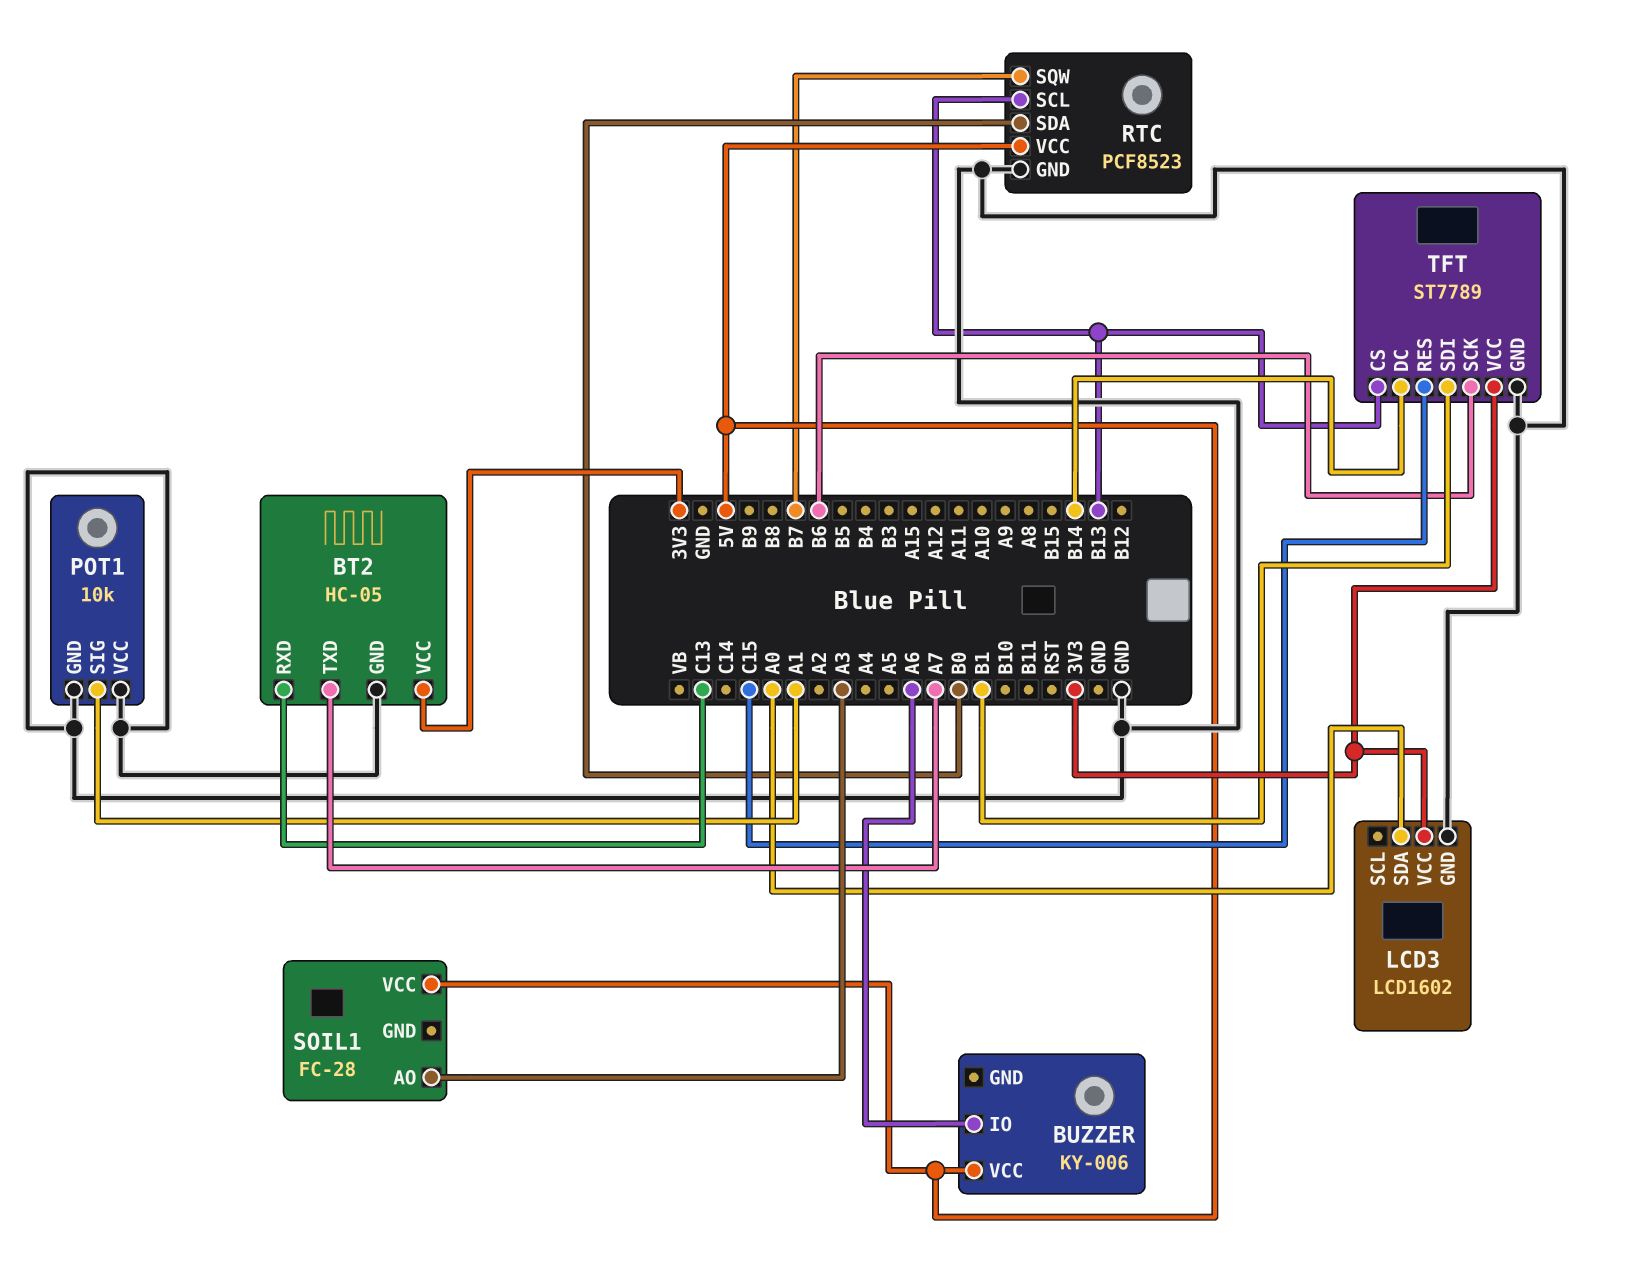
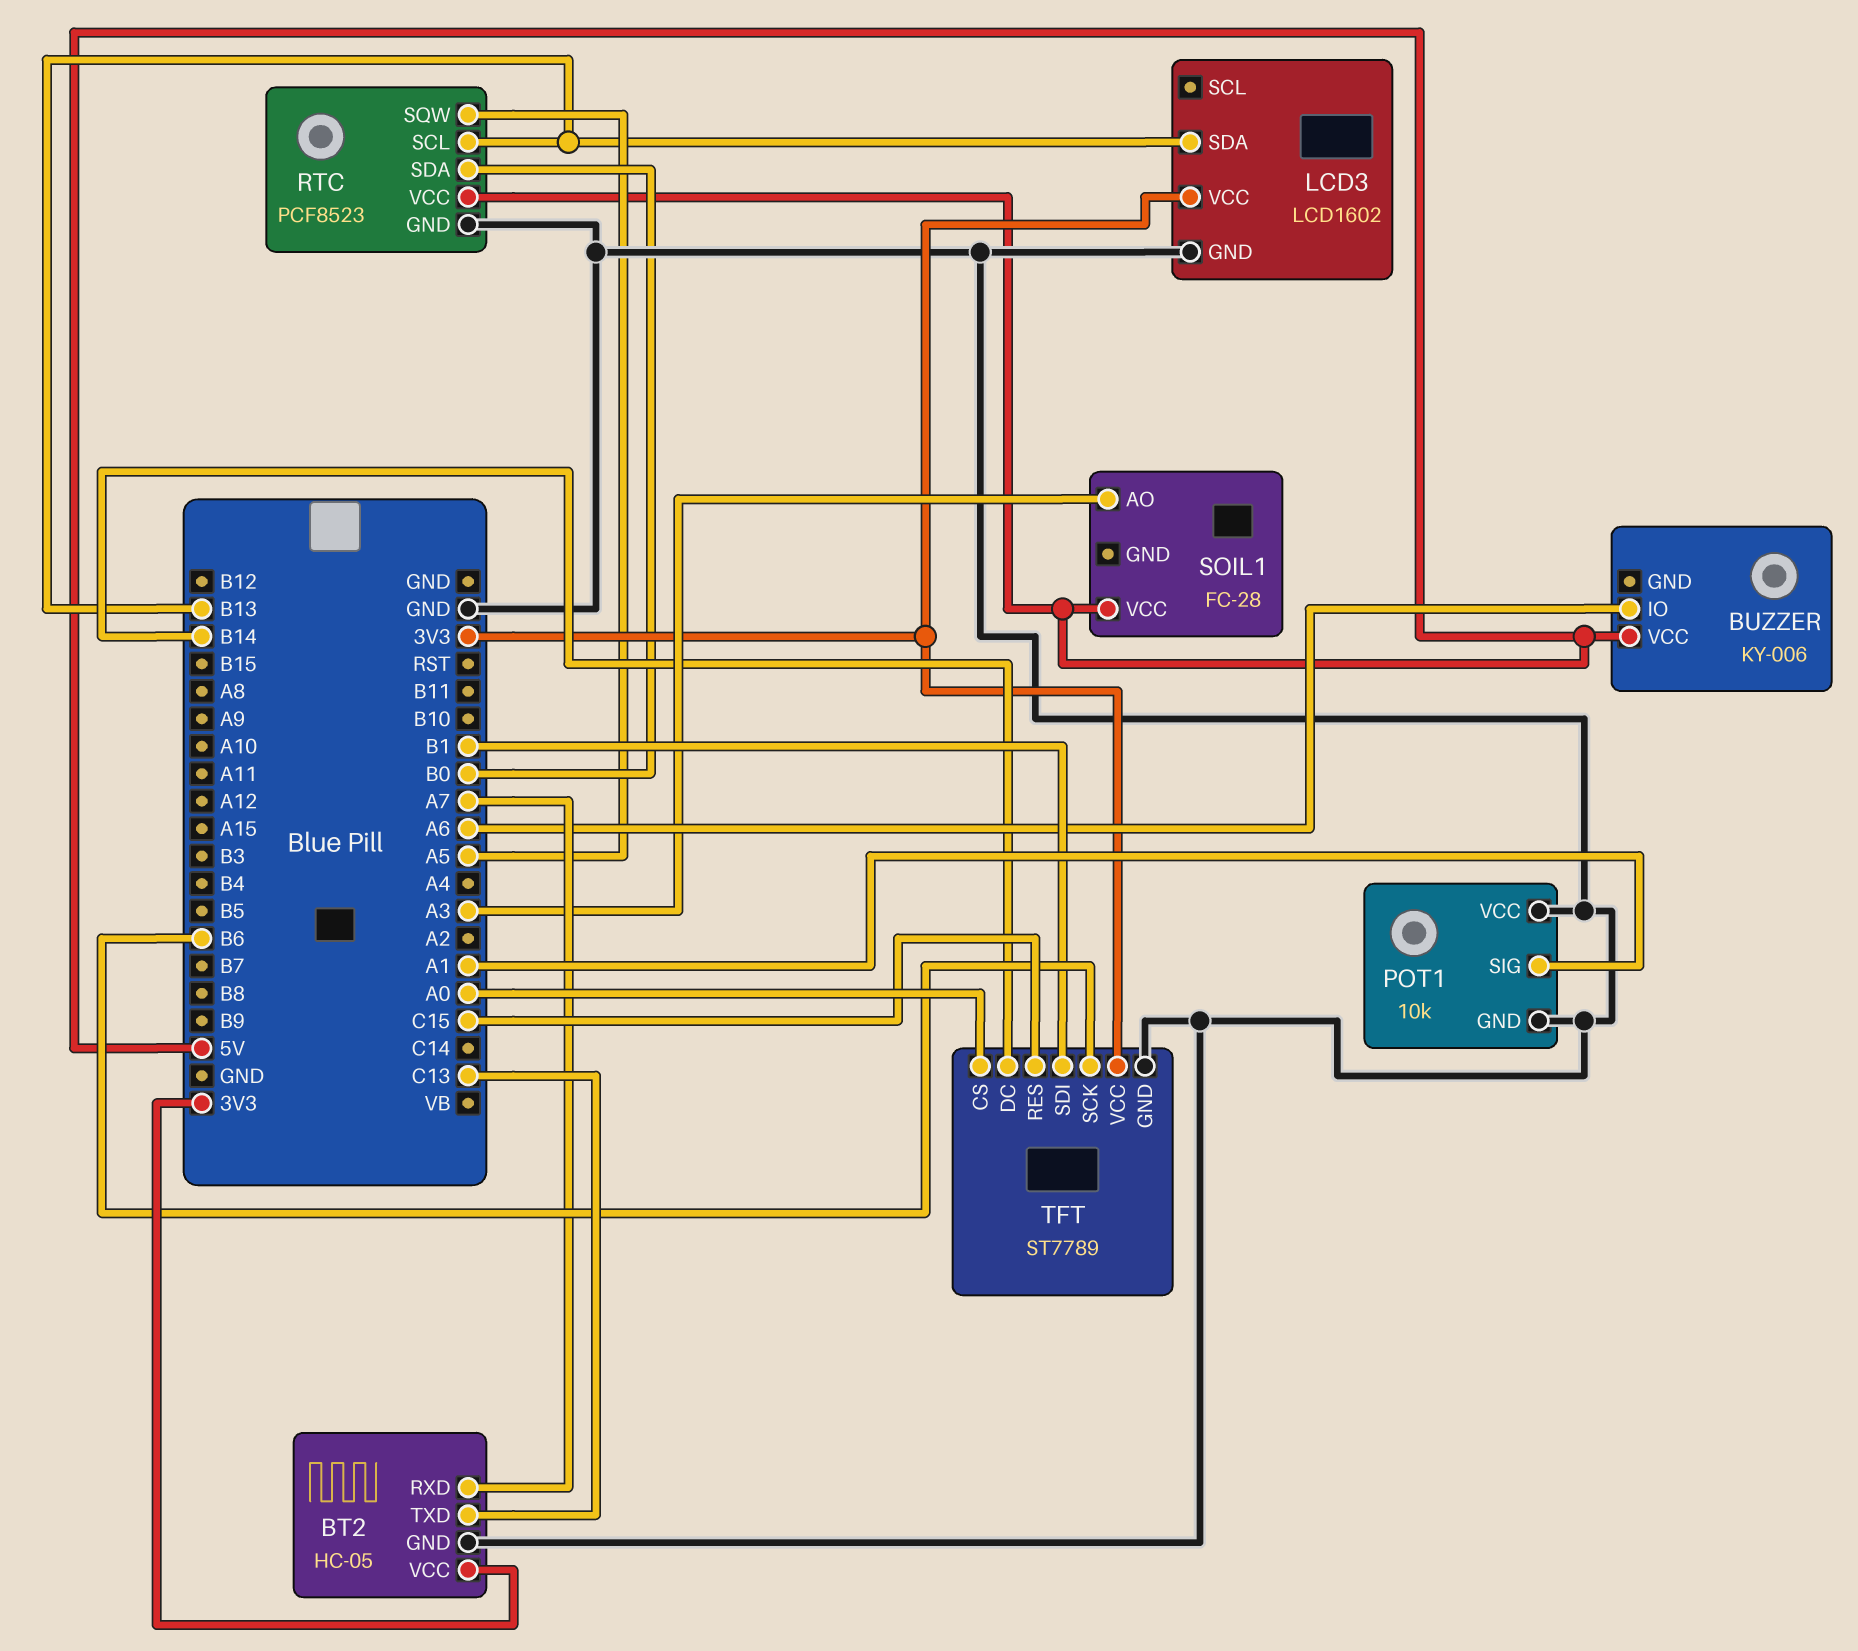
BT2 pin RXD: C13 -> A7
BT2 pin TXD: A7 -> C13
LCD3 pin SDA: A0 -> B13
RTC pin SQW: B7 -> A5
TFT pin CS: B13 -> A0

